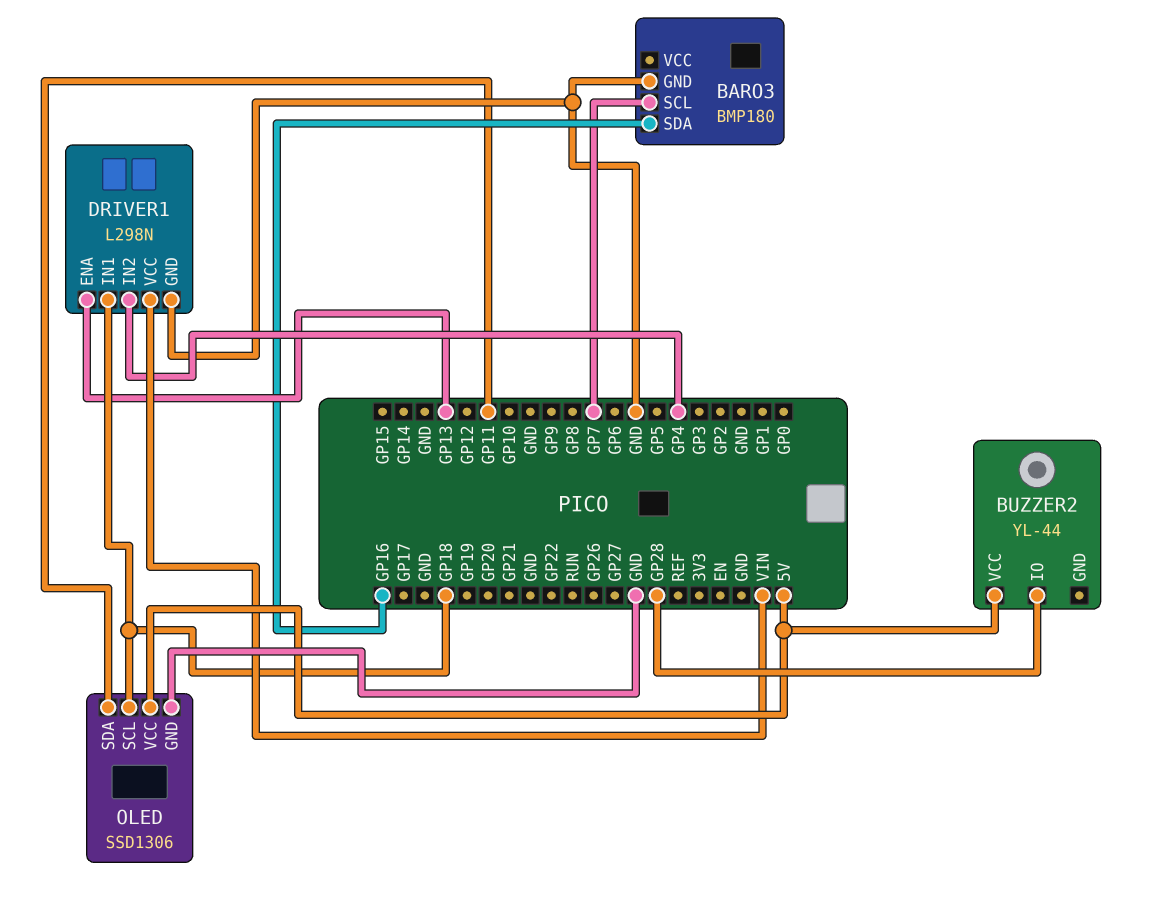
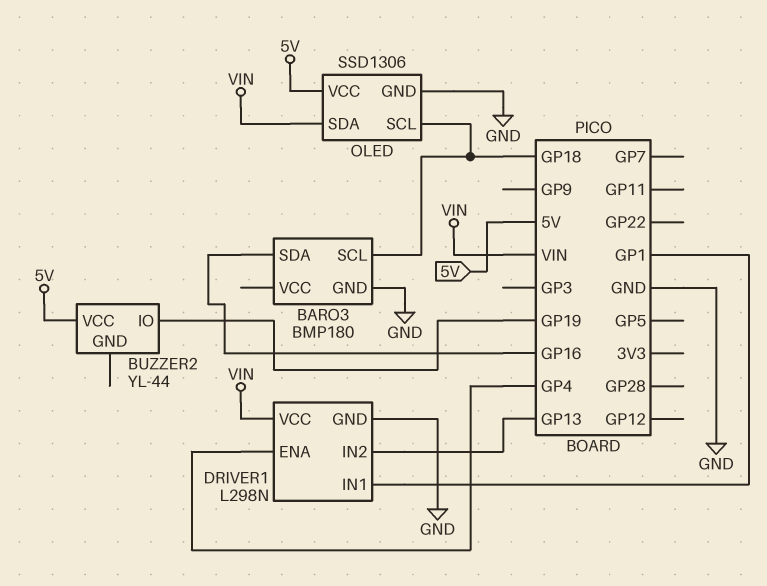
BARO3 pin SCL: GP7 -> GP18
BUZZER2 pin IO: GP28 -> GP19
DRIVER1 pin ENA: GP13 -> GP4
DRIVER1 pin IN1: GP18 -> GP1
DRIVER1 pin IN2: GP4 -> GP13
OLED pin SDA: GP11 -> VIN

